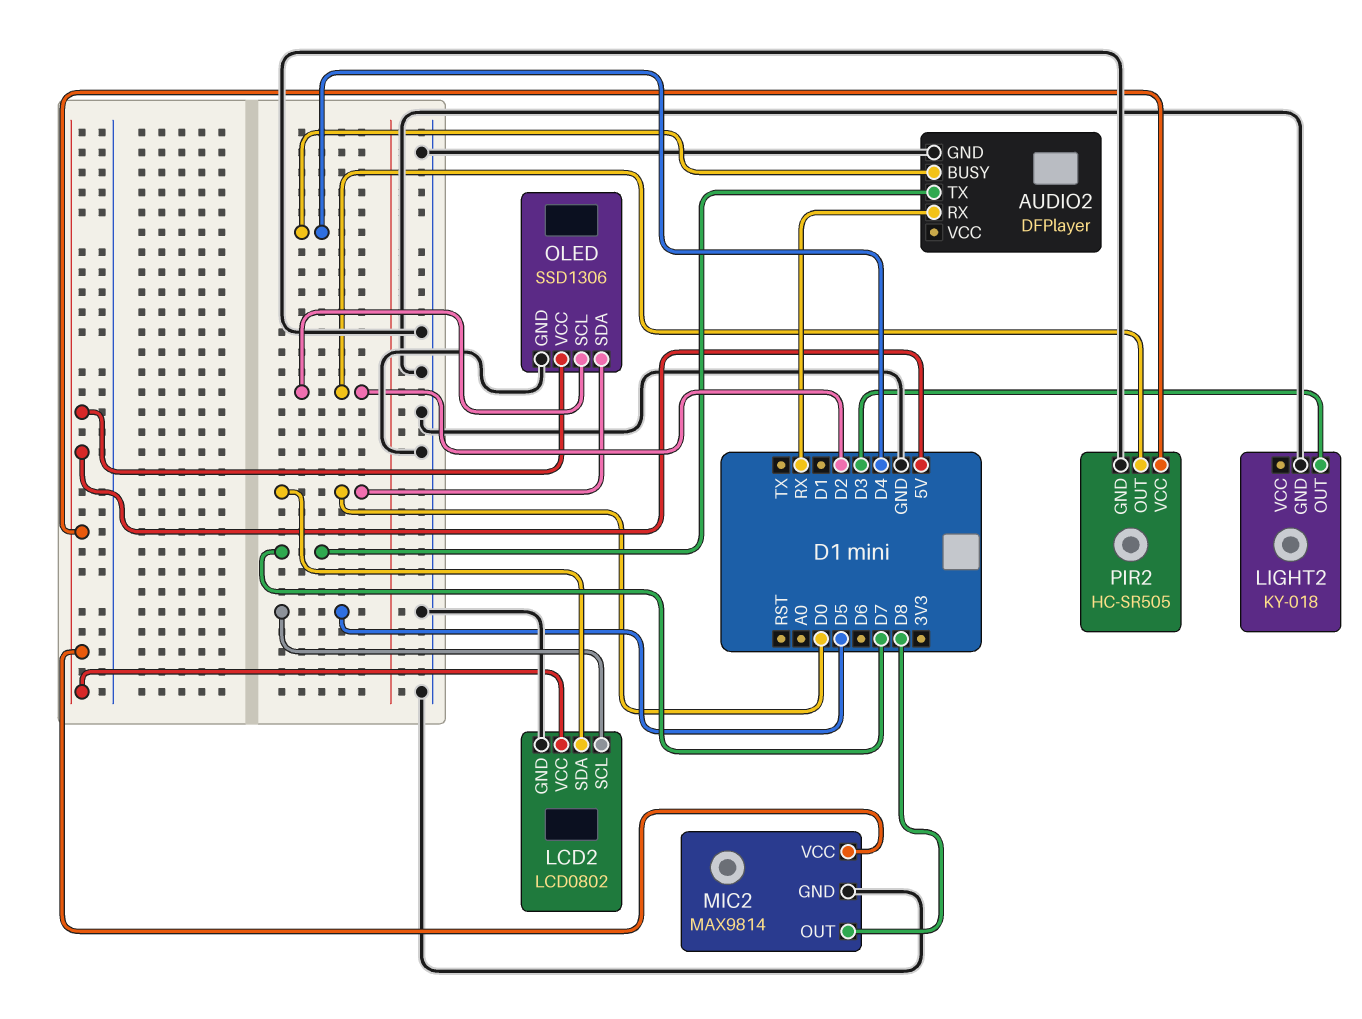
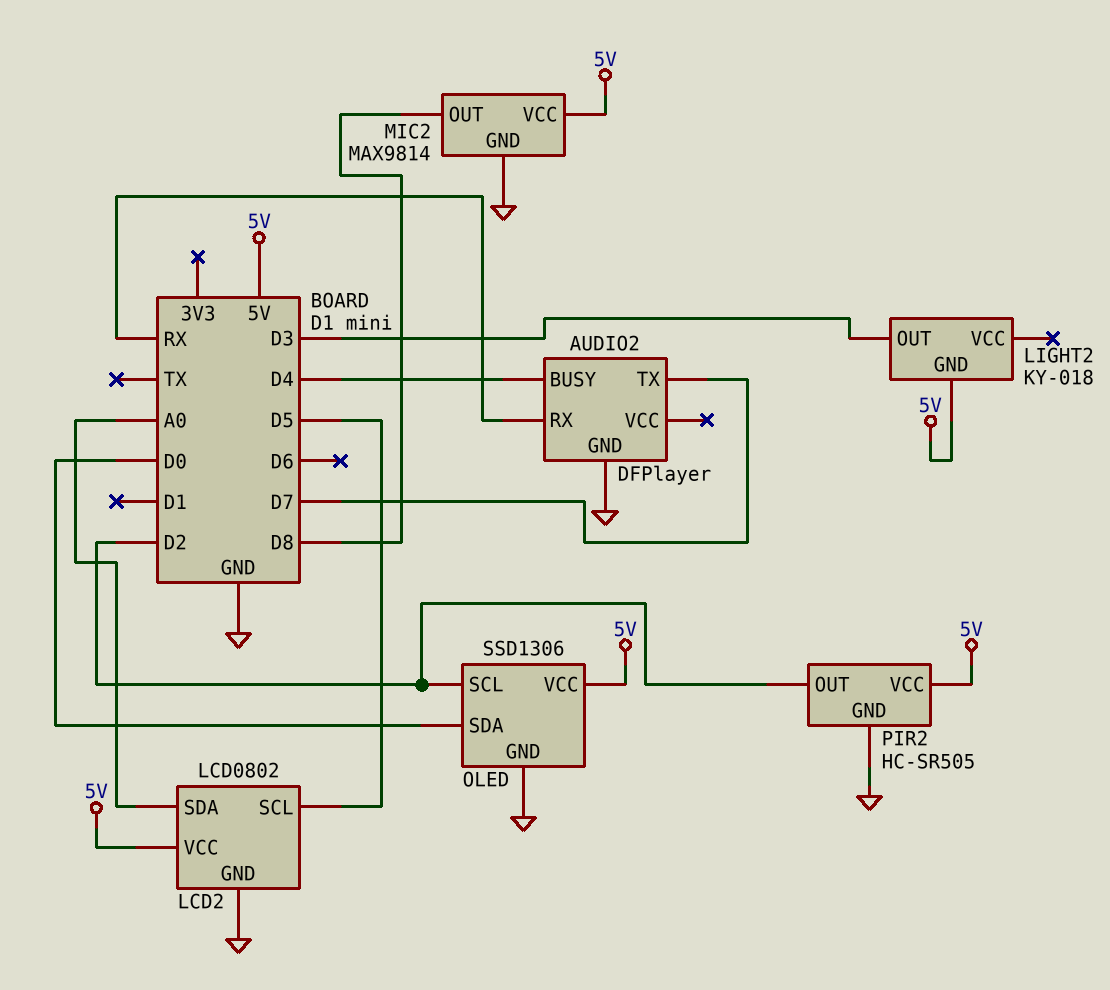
LCD2 pin SDA: D0 -> A0
LIGHT2 pin GND: GND -> 5V

